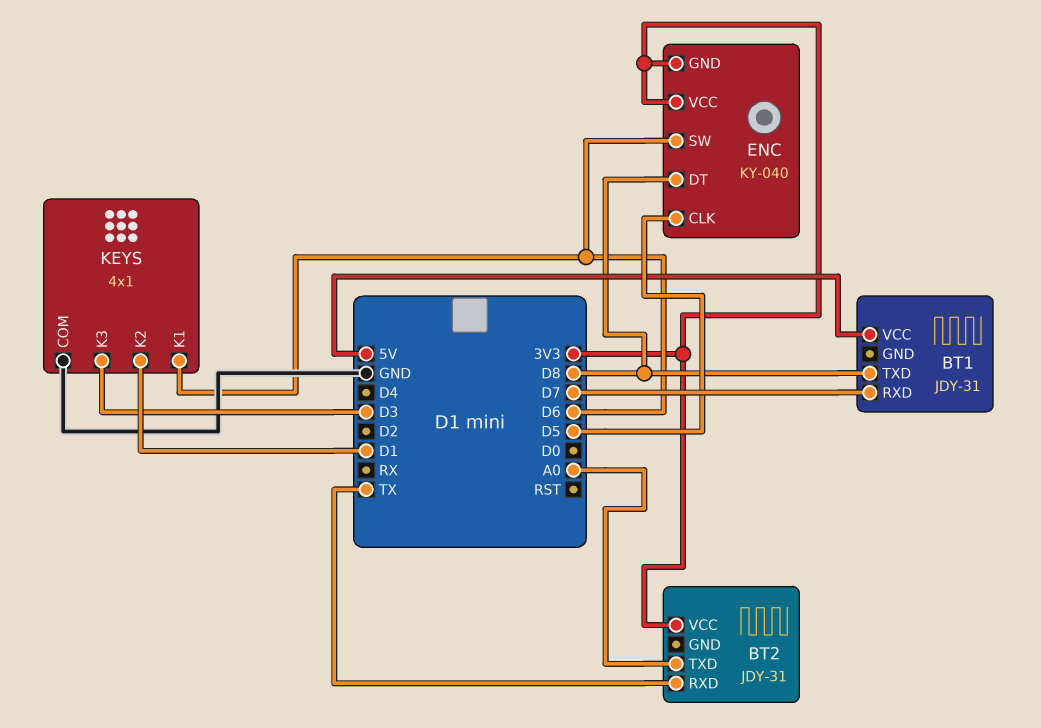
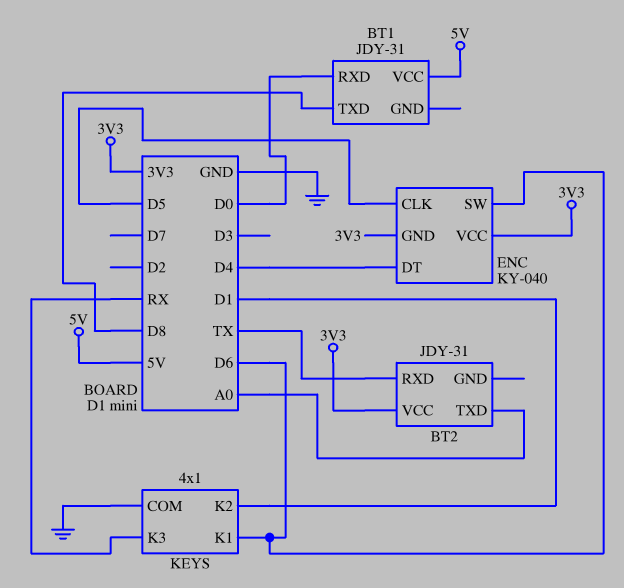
BT1 pin RXD: D7 -> D0
ENC pin DT: D8 -> D4
KEYS pin K3: D3 -> RX

